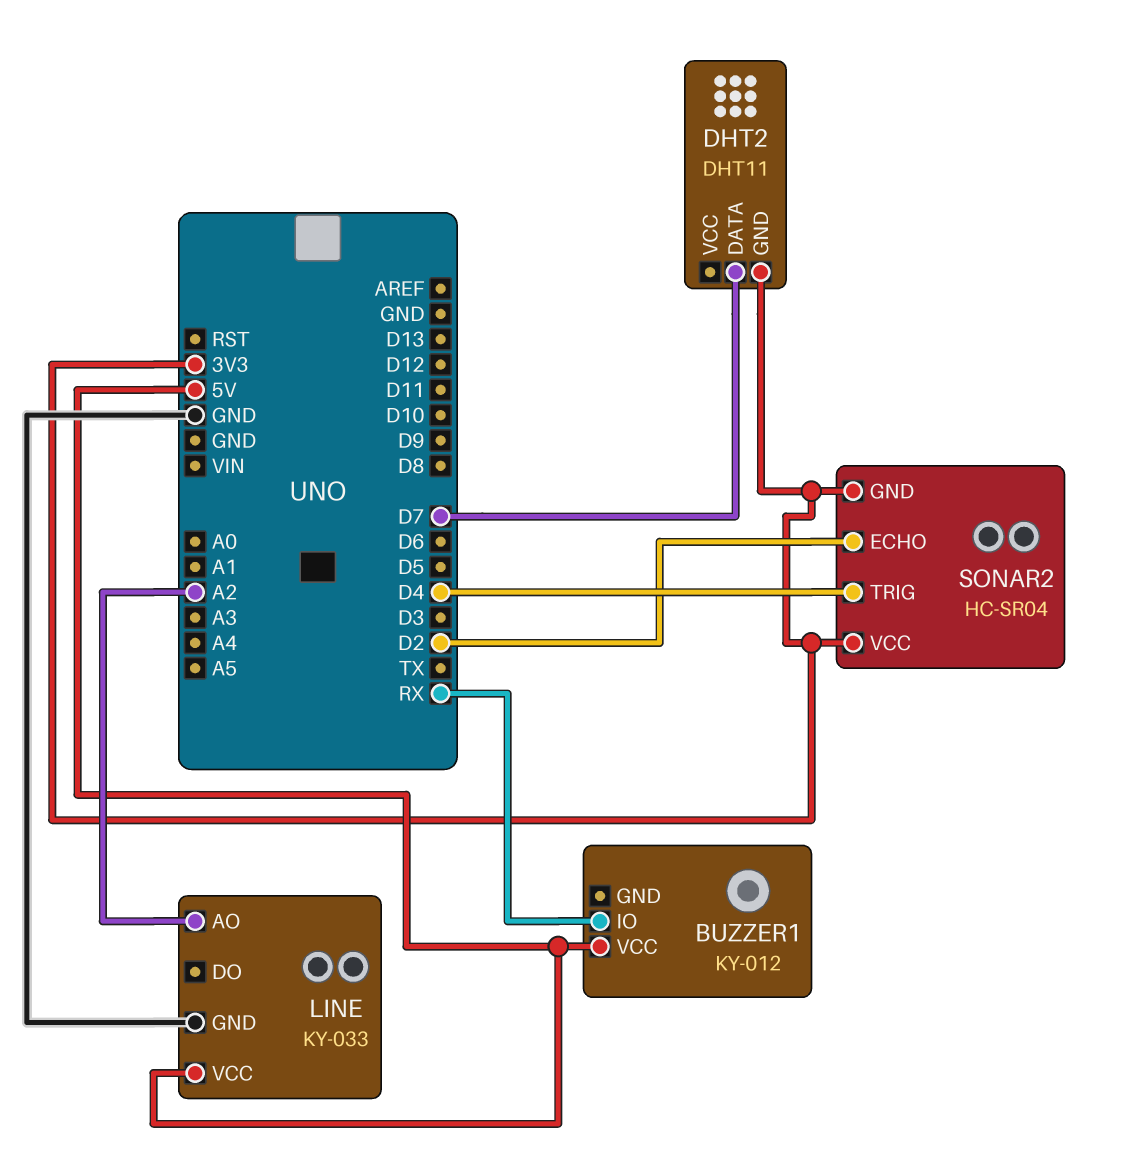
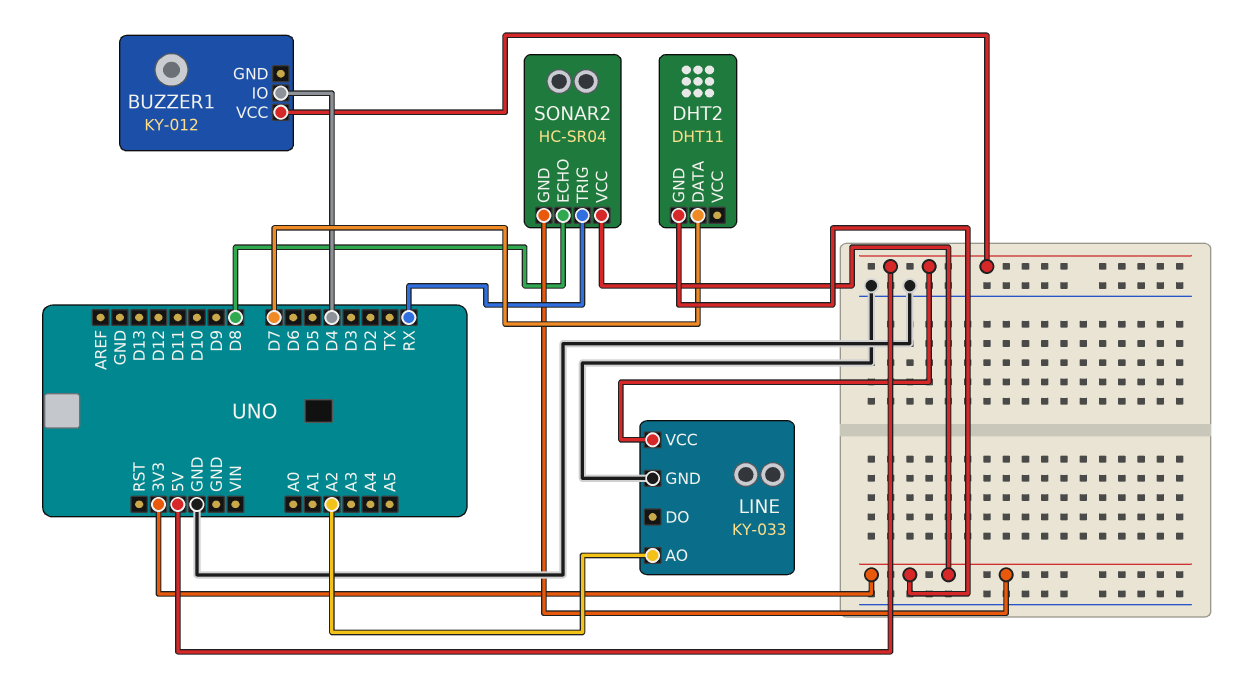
BUZZER1 pin IO: RX -> D4
SONAR2 pin ECHO: D2 -> D8
SONAR2 pin TRIG: D4 -> RX

